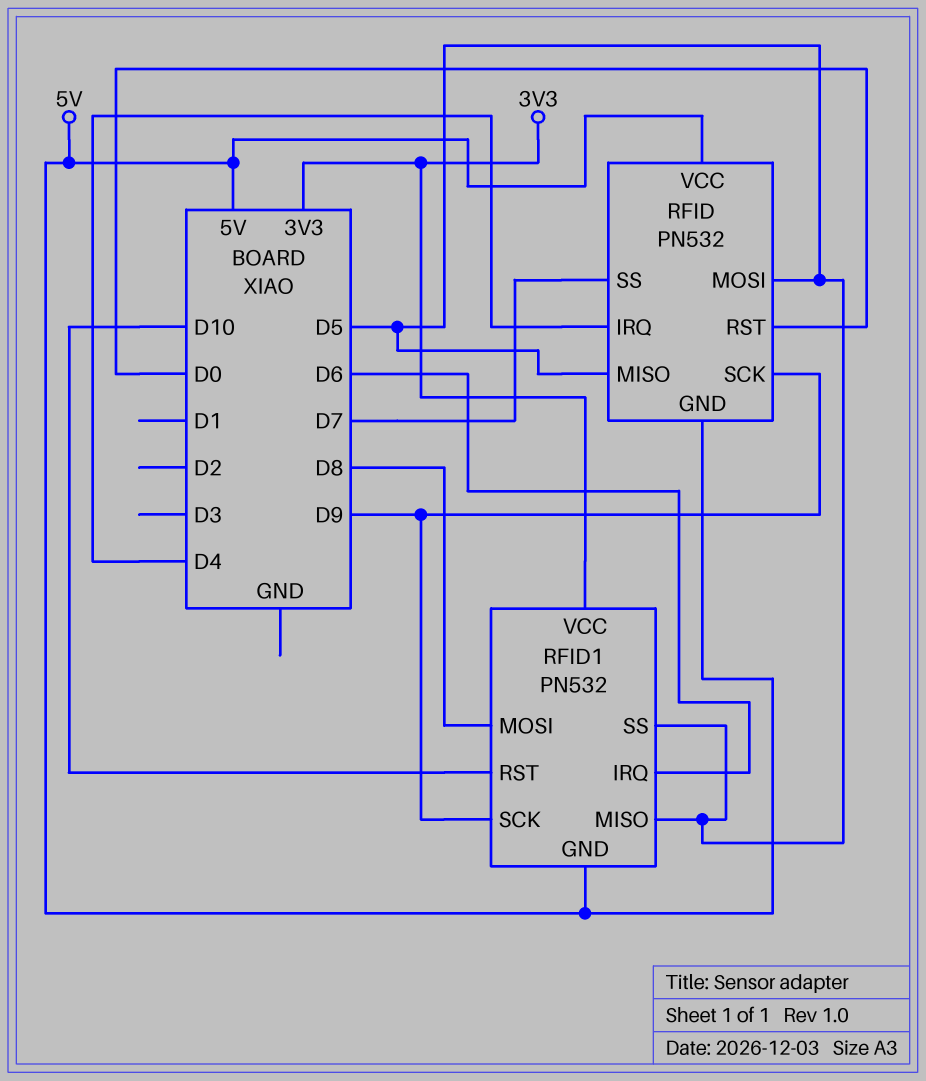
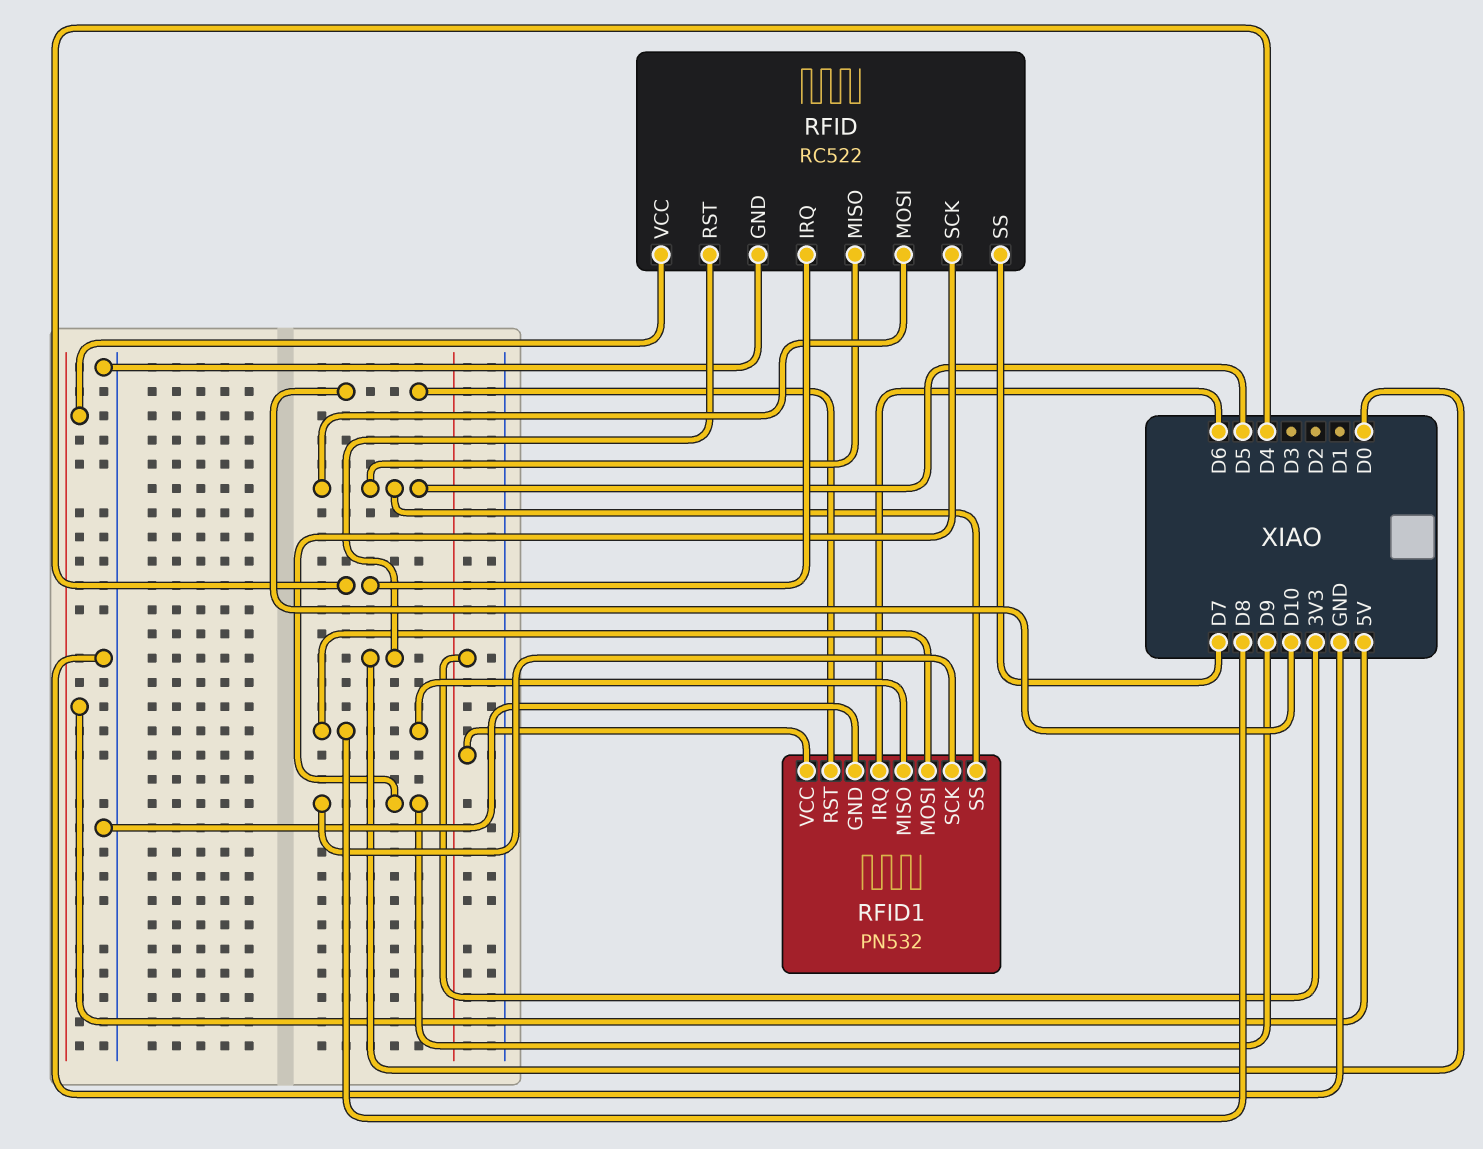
RFID: PN532 -> RC522
RFID pin GND: 5V -> GND
RFID1 pin GND: 5V -> GND
RFID1 pin MISO: D5 -> D8

